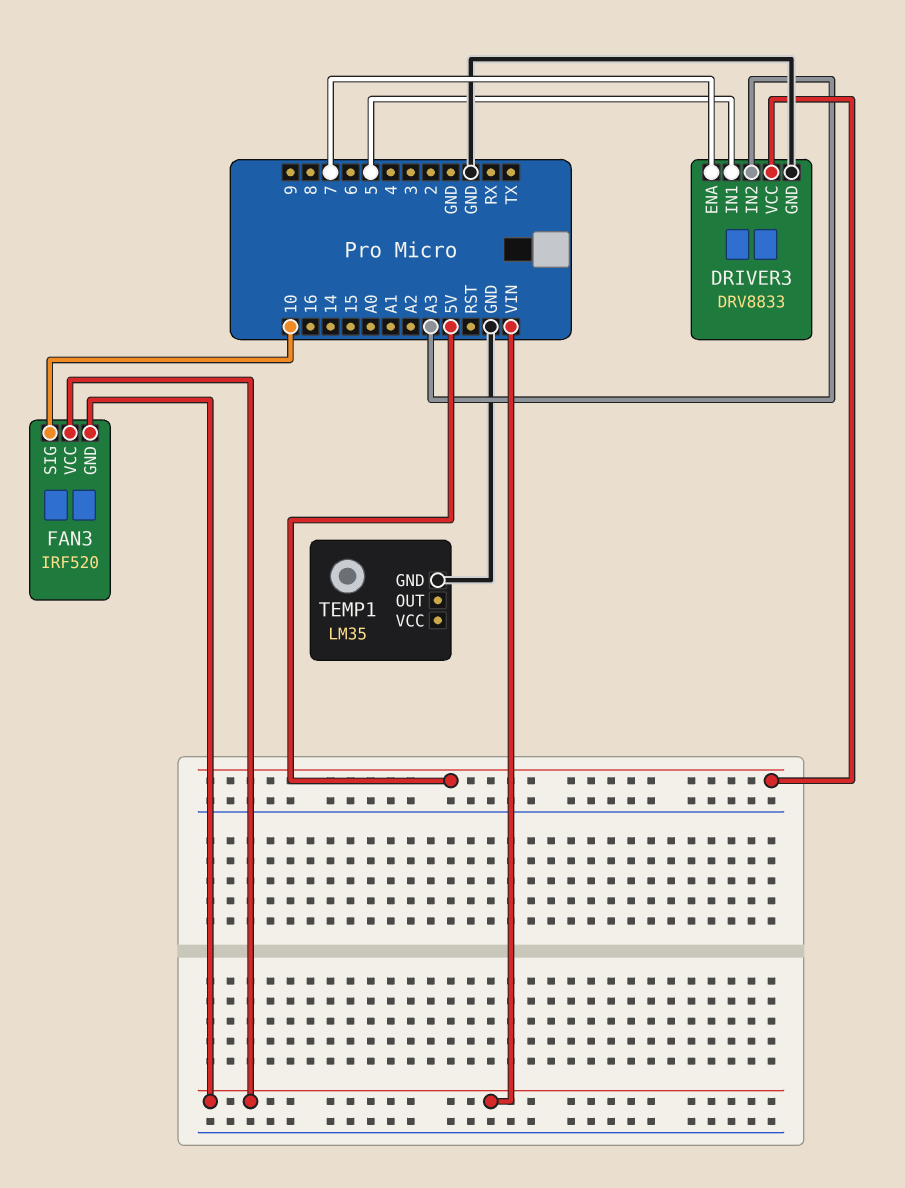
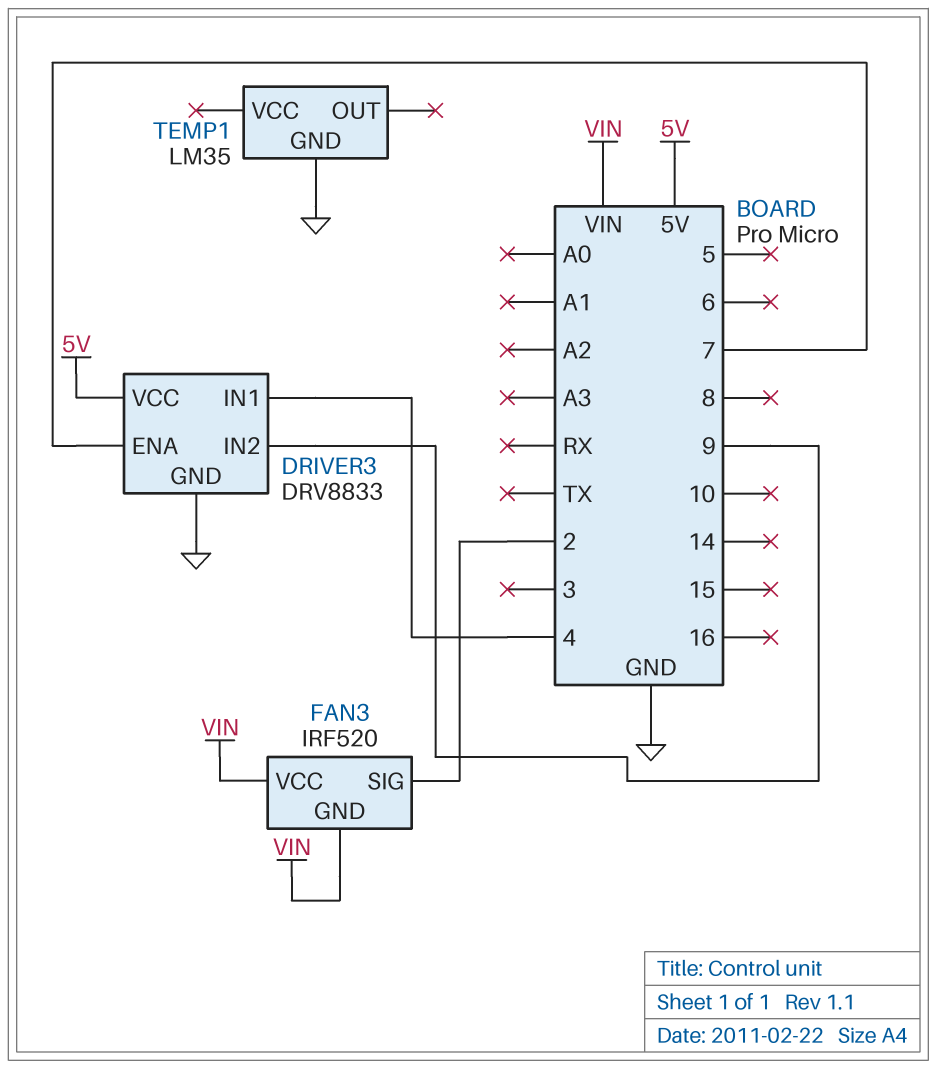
DRIVER3 pin IN1: 5 -> 4
DRIVER3 pin IN2: A3 -> 9
FAN3 pin SIG: 10 -> 2

